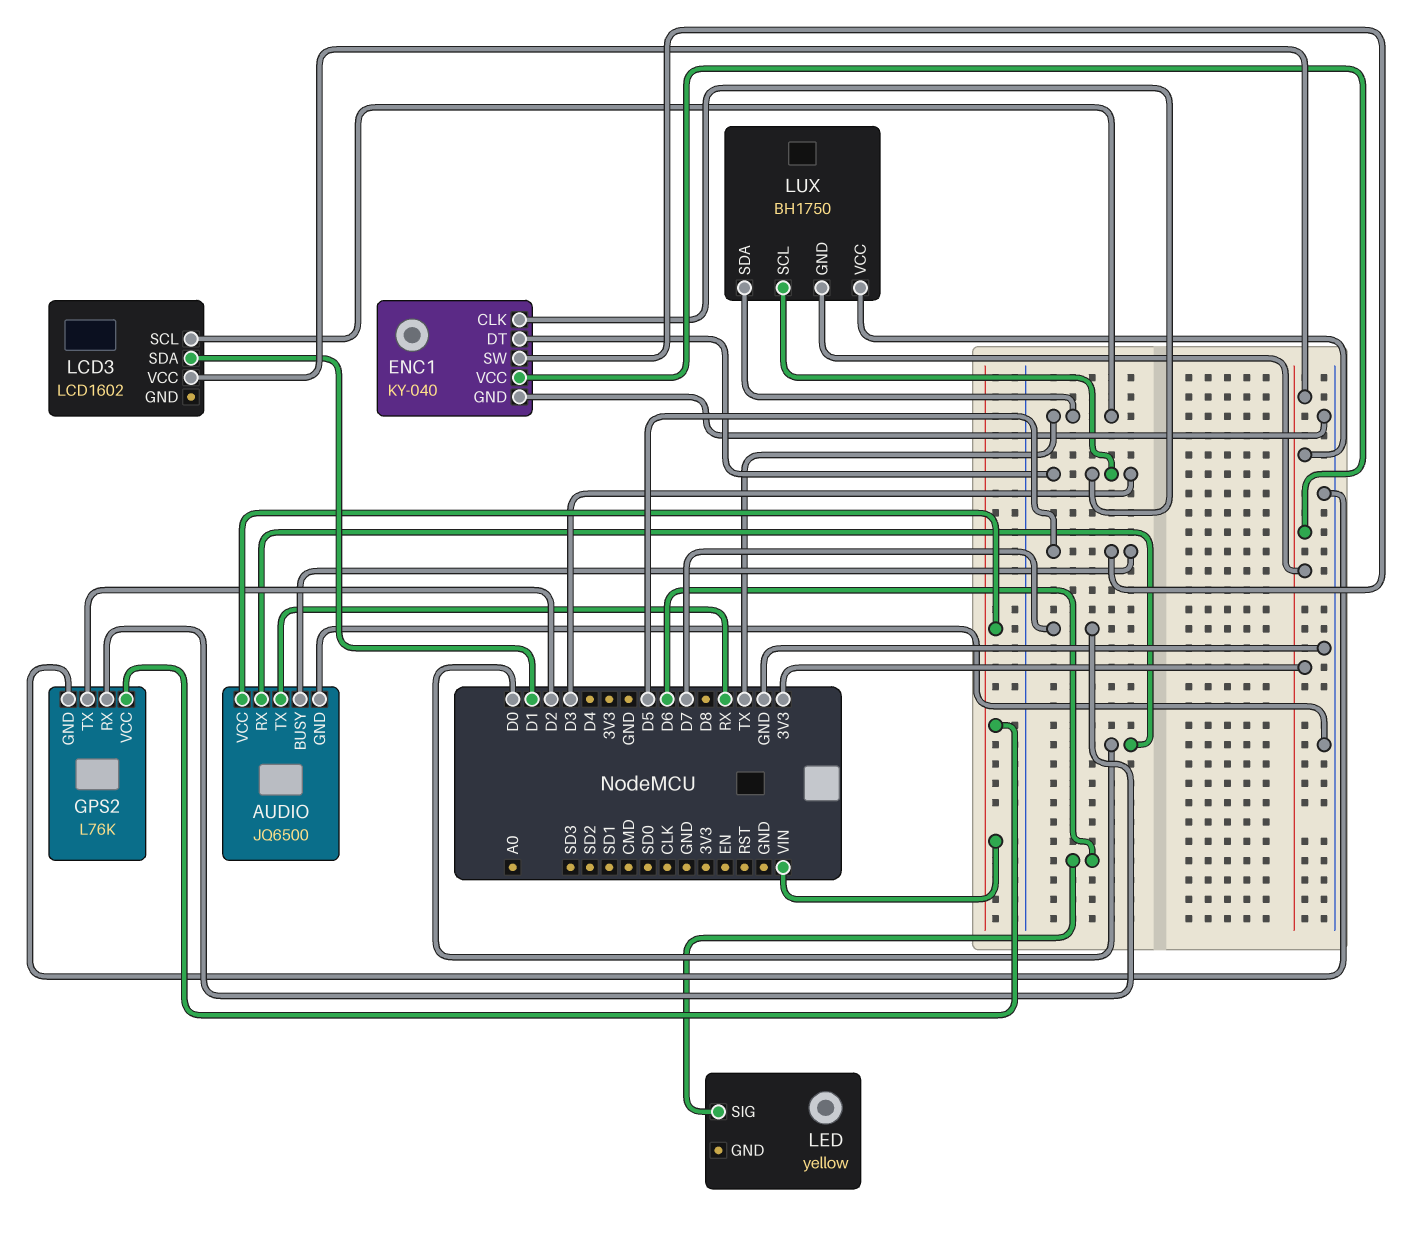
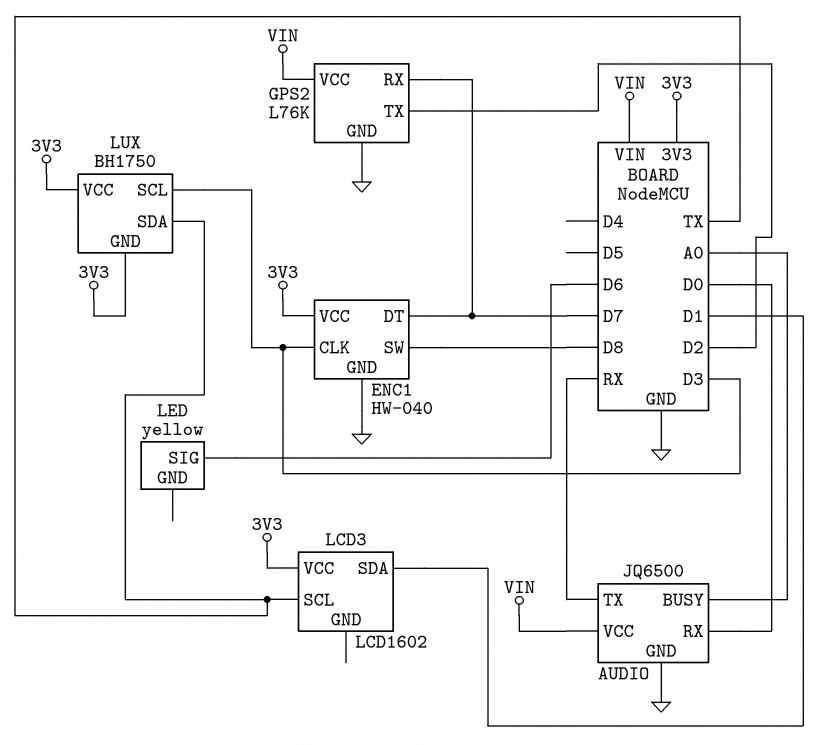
AUDIO pin BUSY: D5 -> A0
ENC1: KY-040 -> HW-040
ENC1 pin DT: D3 -> D7
ENC1 pin SW: D5 -> D8

